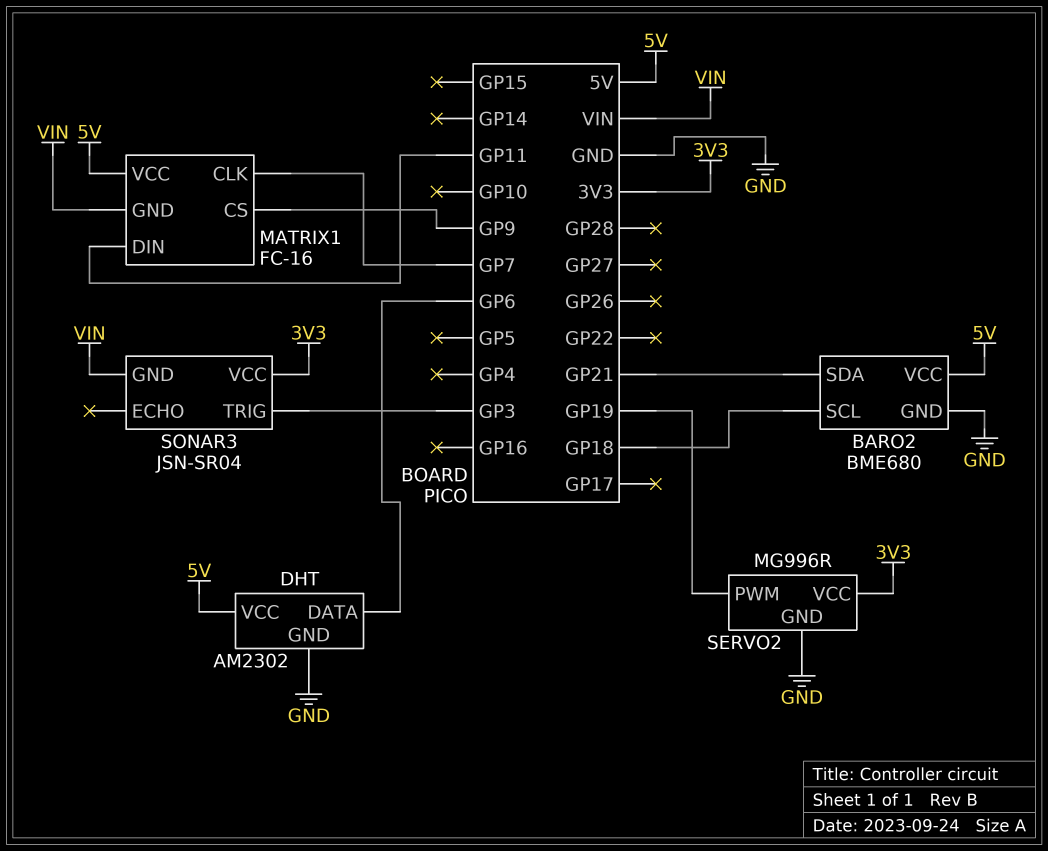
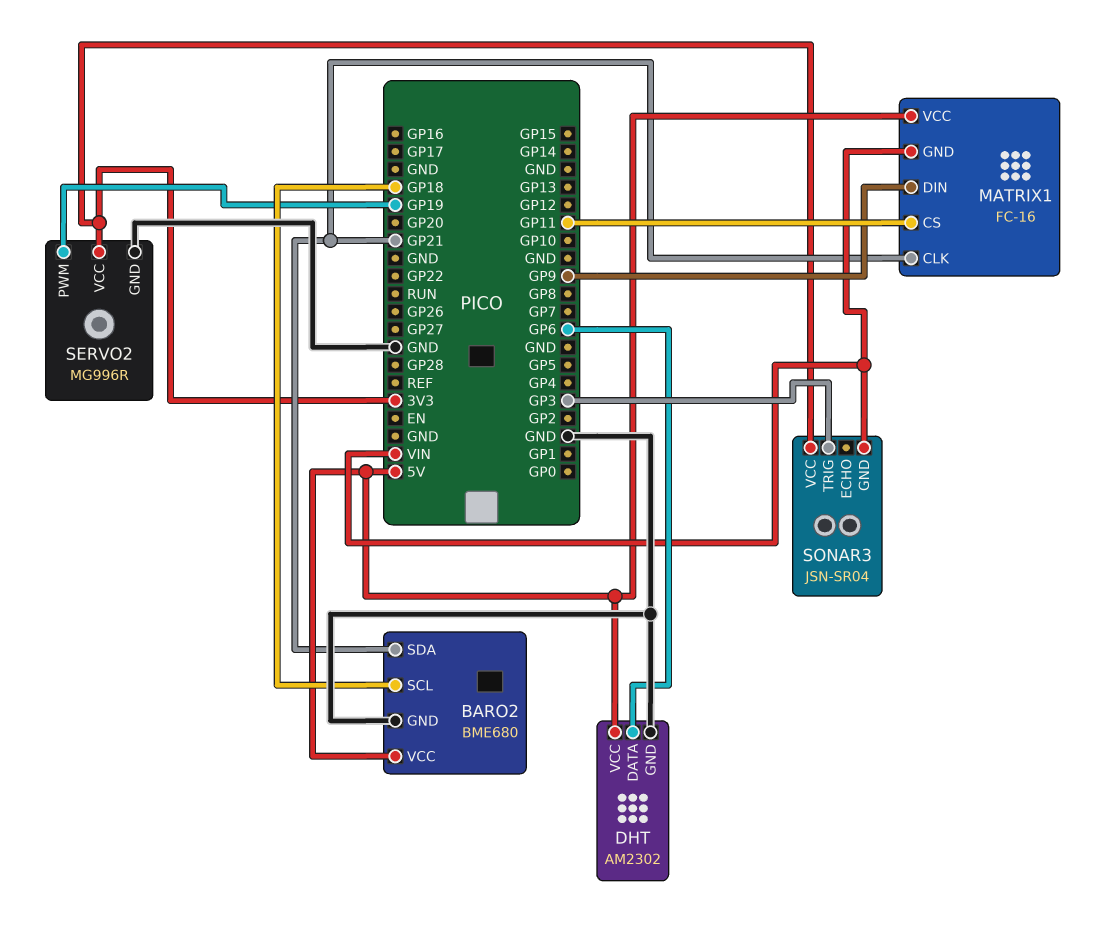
MATRIX1 pin CLK: GP7 -> GP21
MATRIX1 pin CS: GP9 -> GP11
MATRIX1 pin DIN: GP11 -> GP9

